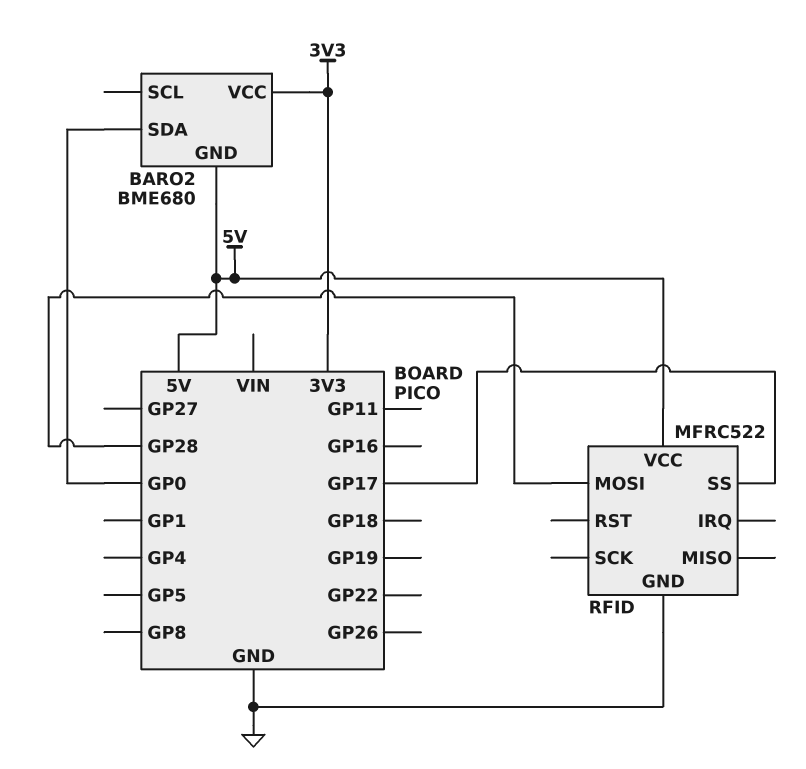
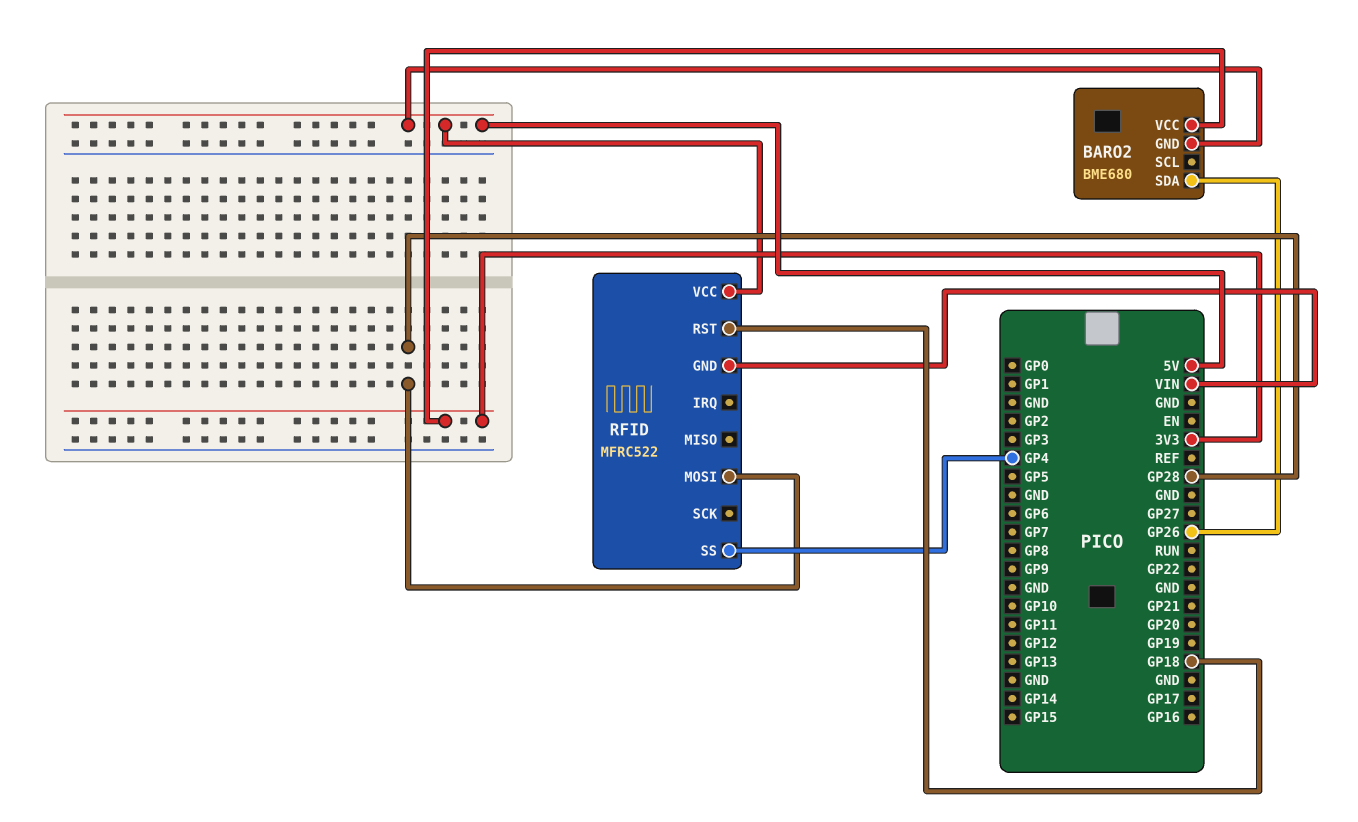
BARO2 pin SDA: GP0 -> GP26
RFID pin GND: GND -> VIN
RFID pin RST: none -> GP18
RFID pin SS: GP17 -> GP4

